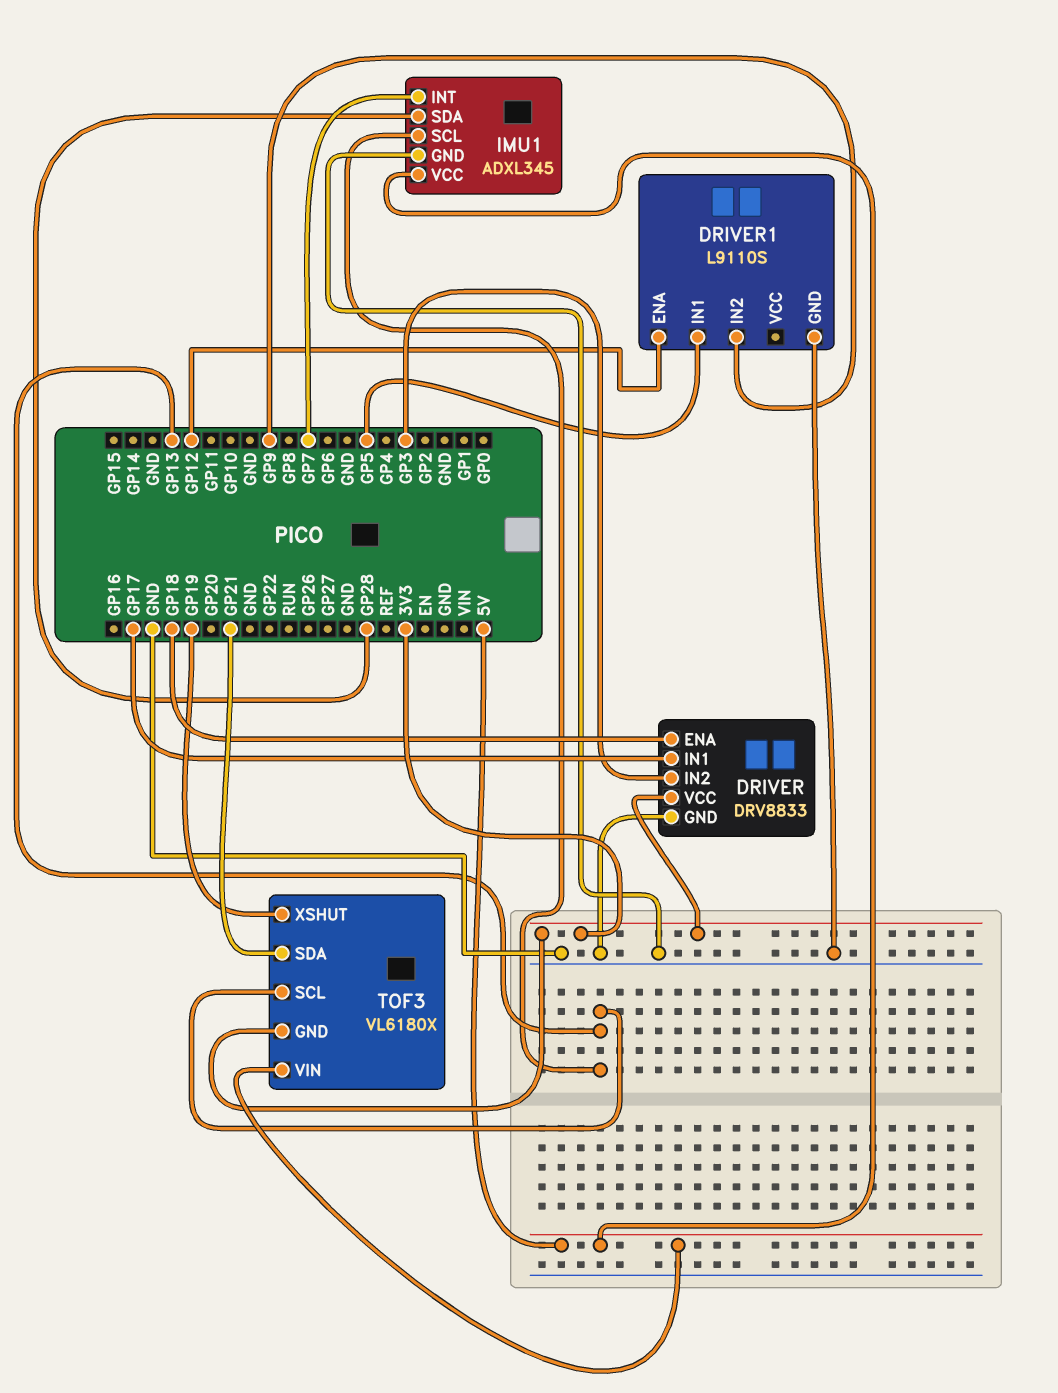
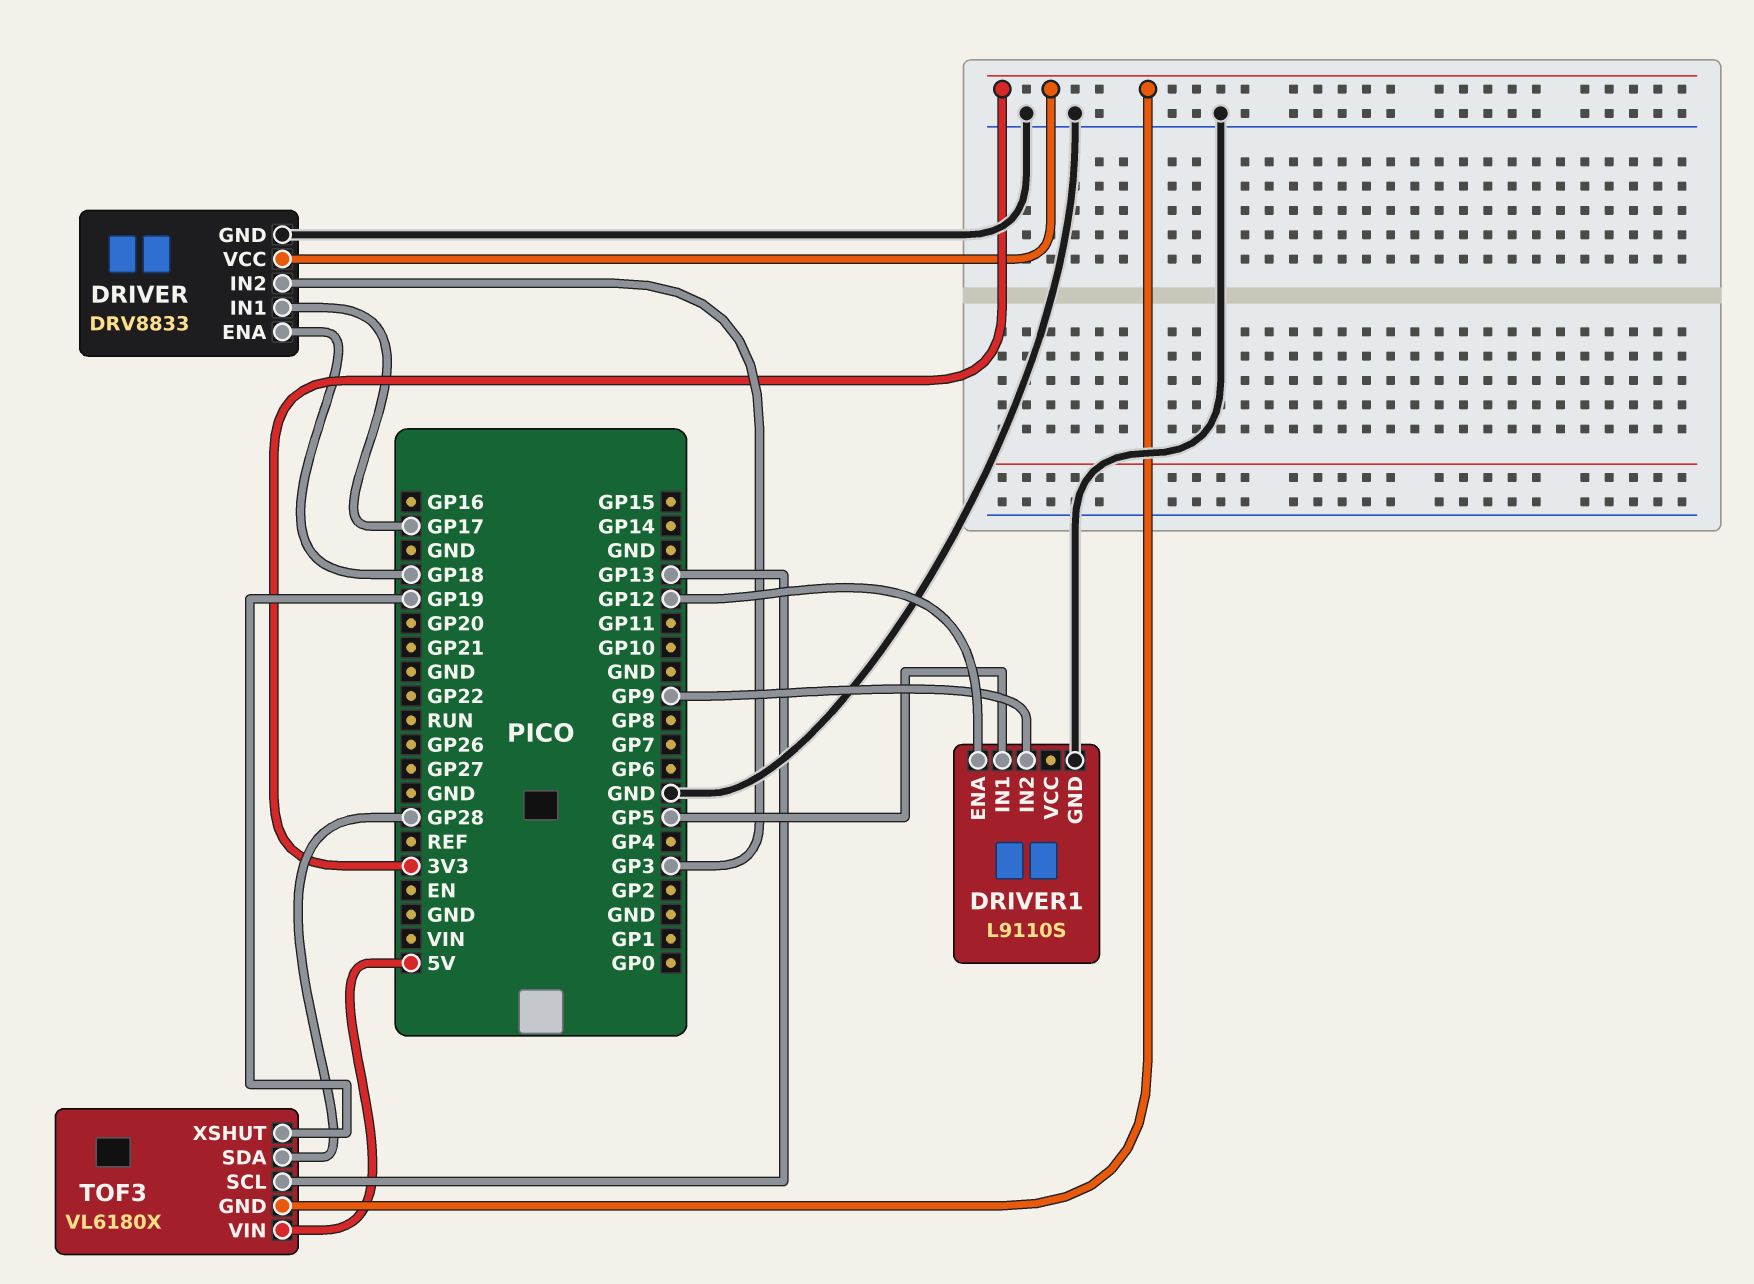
IMU1: ADXL345 -> none
IMU1 pin GND: GND -> none
IMU1 pin INT: GP7 -> none
IMU1 pin SCL: GP13 -> none
IMU1 pin SDA: GP28 -> none
IMU1 pin VCC: 5V -> none
TOF3 pin SDA: GP21 -> GP28

